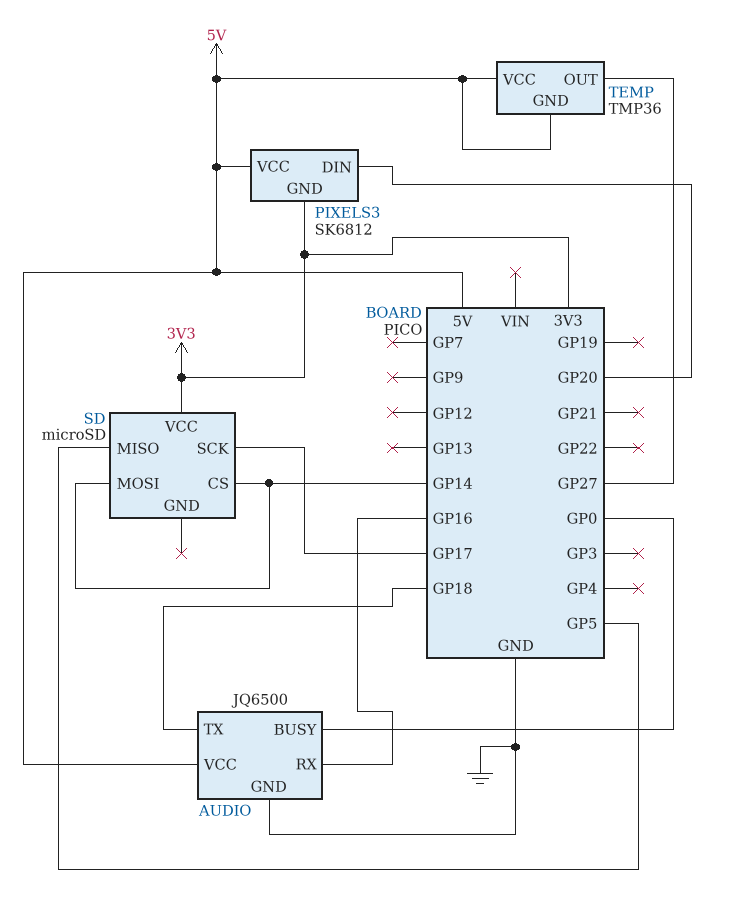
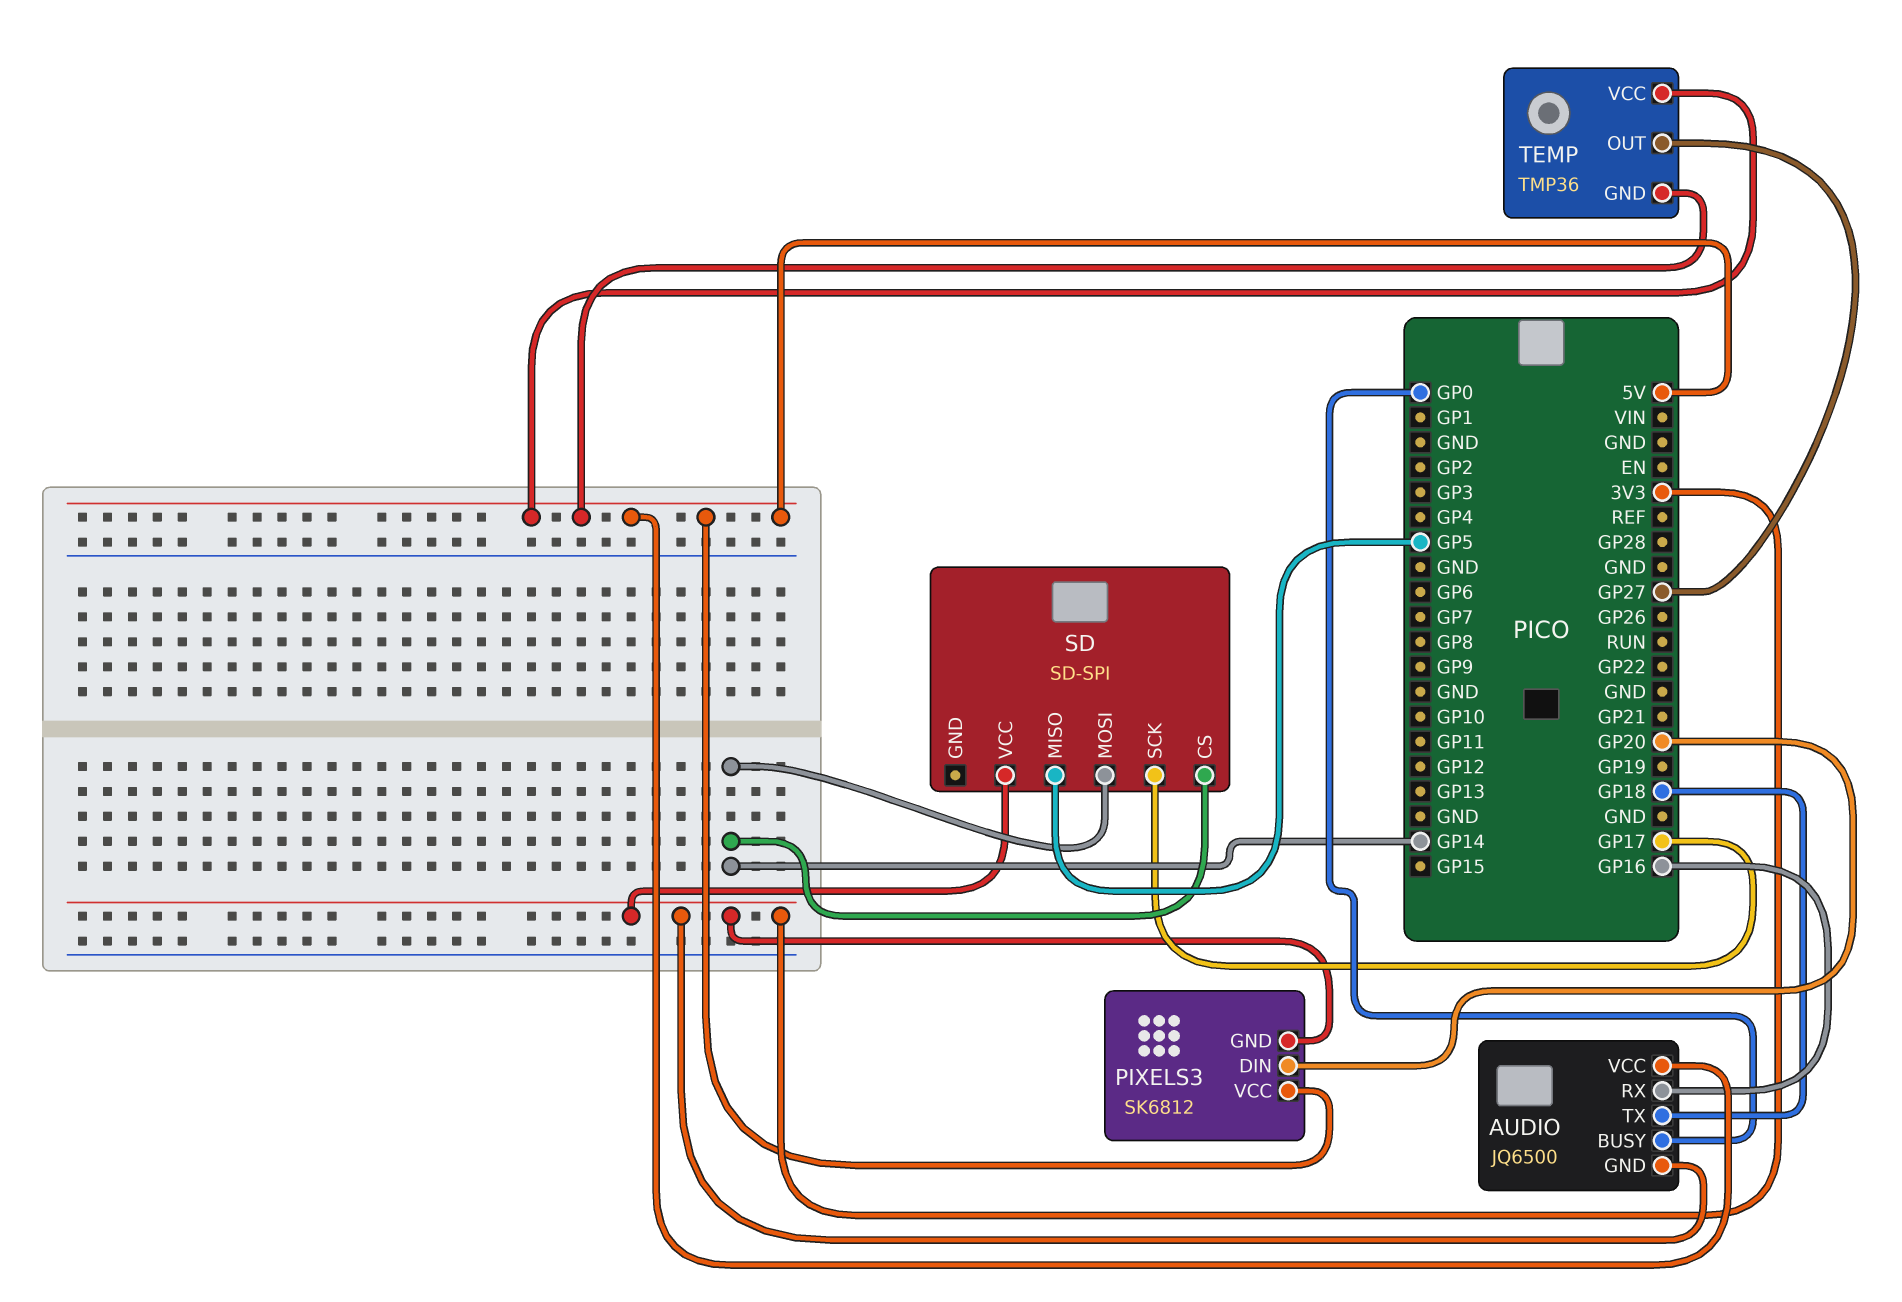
AUDIO pin GND: GND -> 3V3
SD: microSD -> SD-SPI

